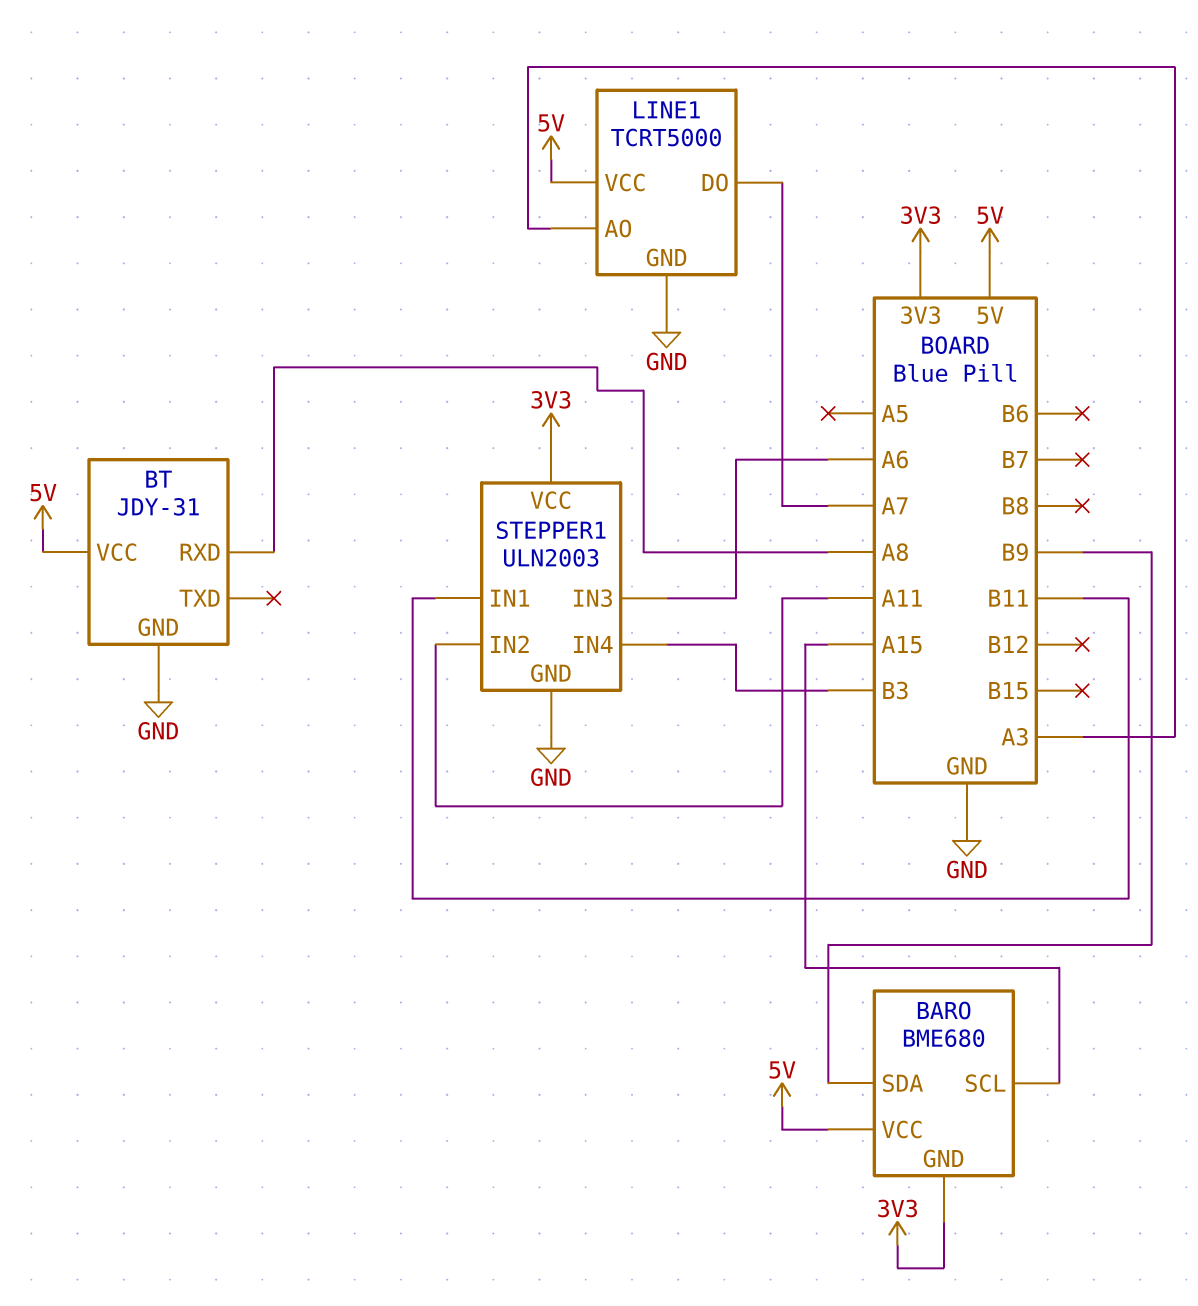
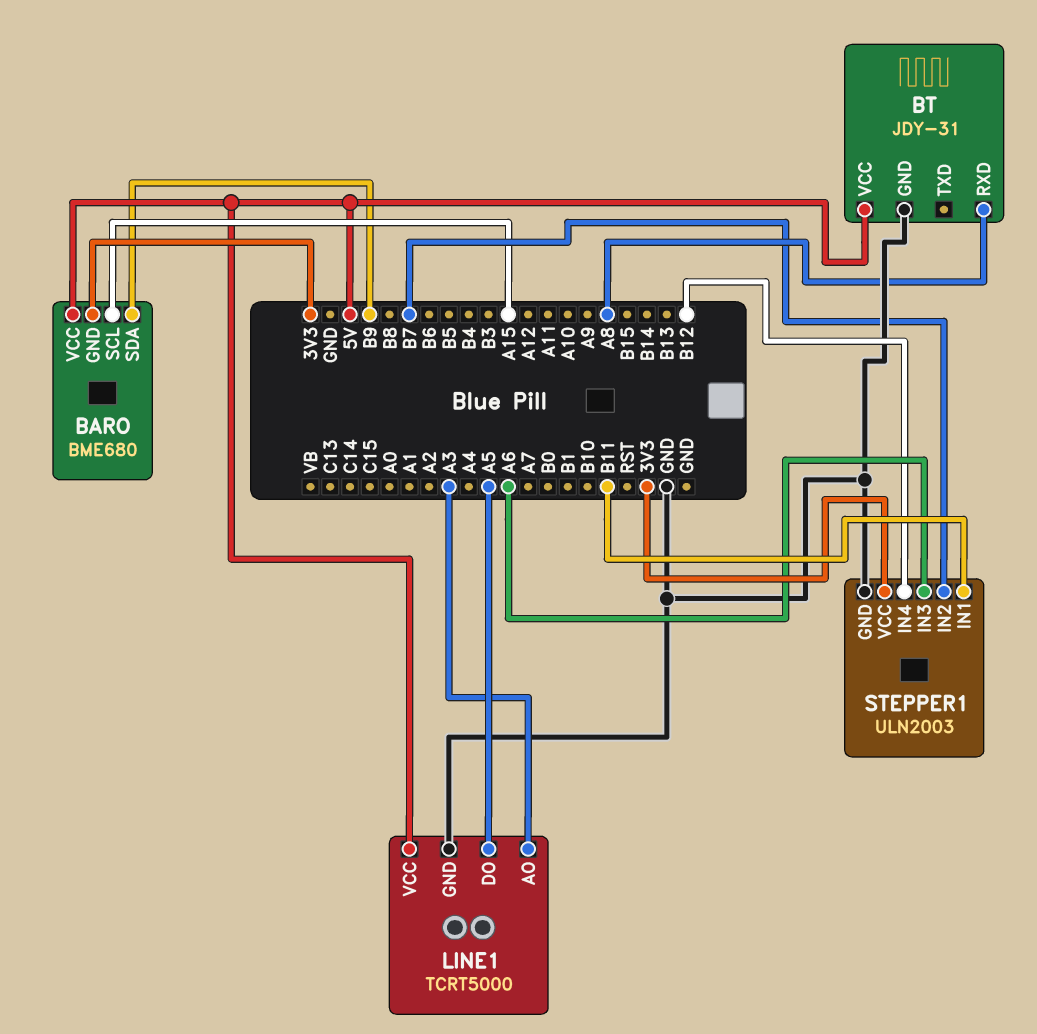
LINE1 pin DO: A7 -> A5
STEPPER1 pin IN2: A11 -> B7
STEPPER1 pin IN4: B3 -> B12

